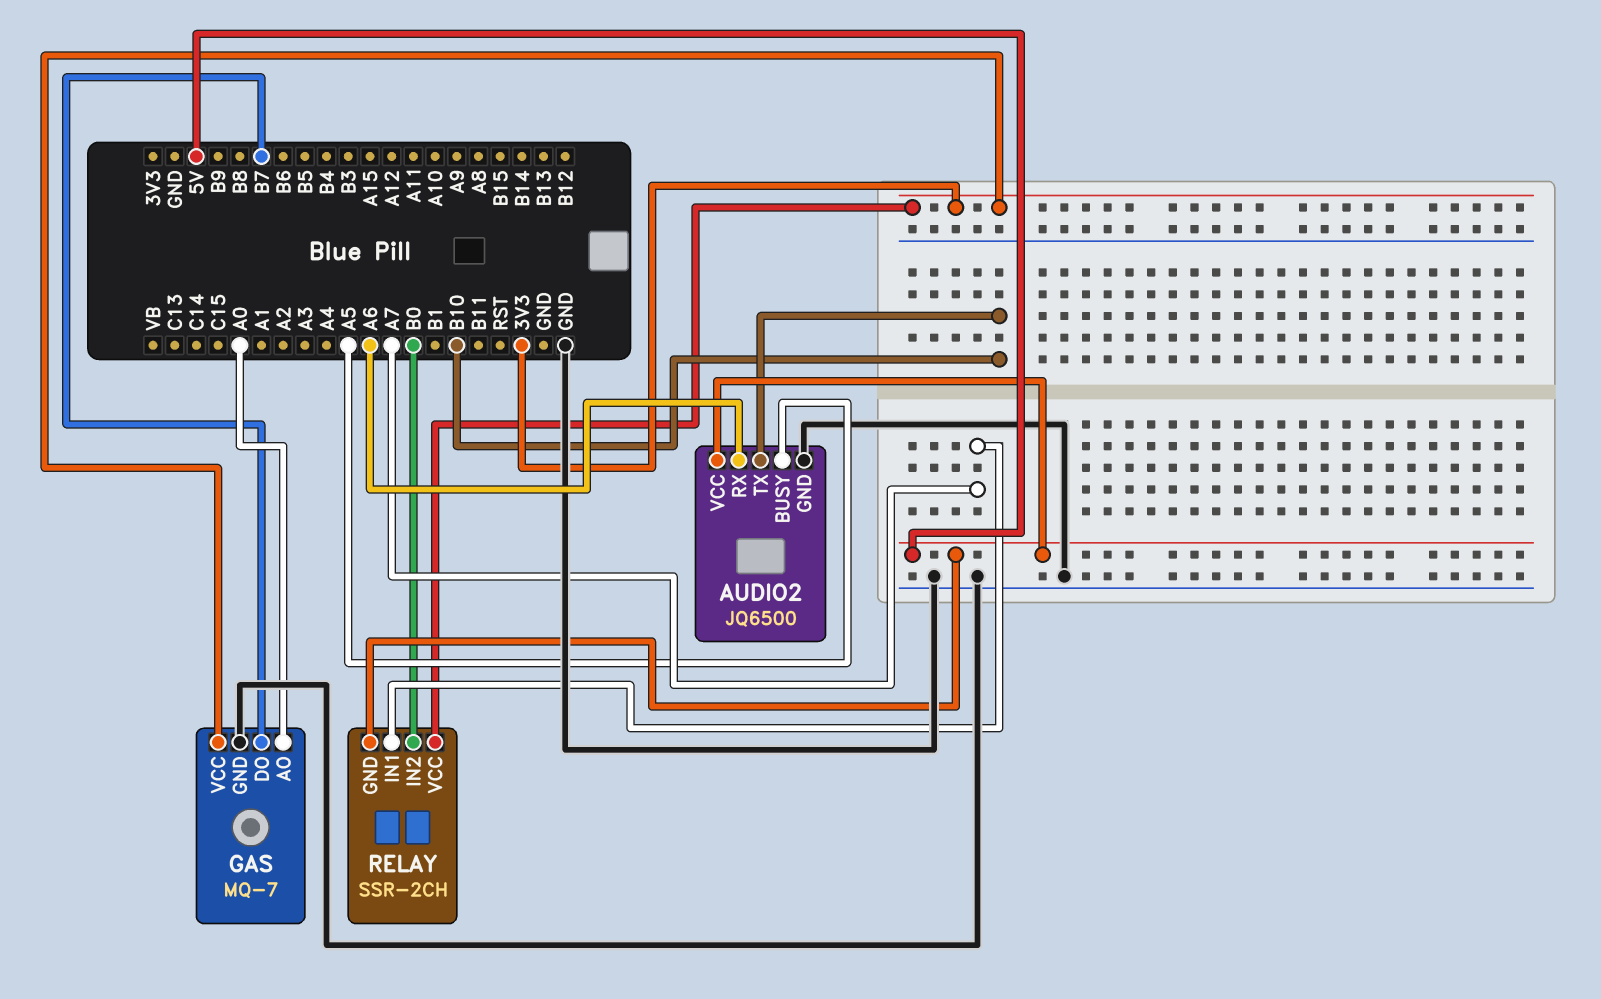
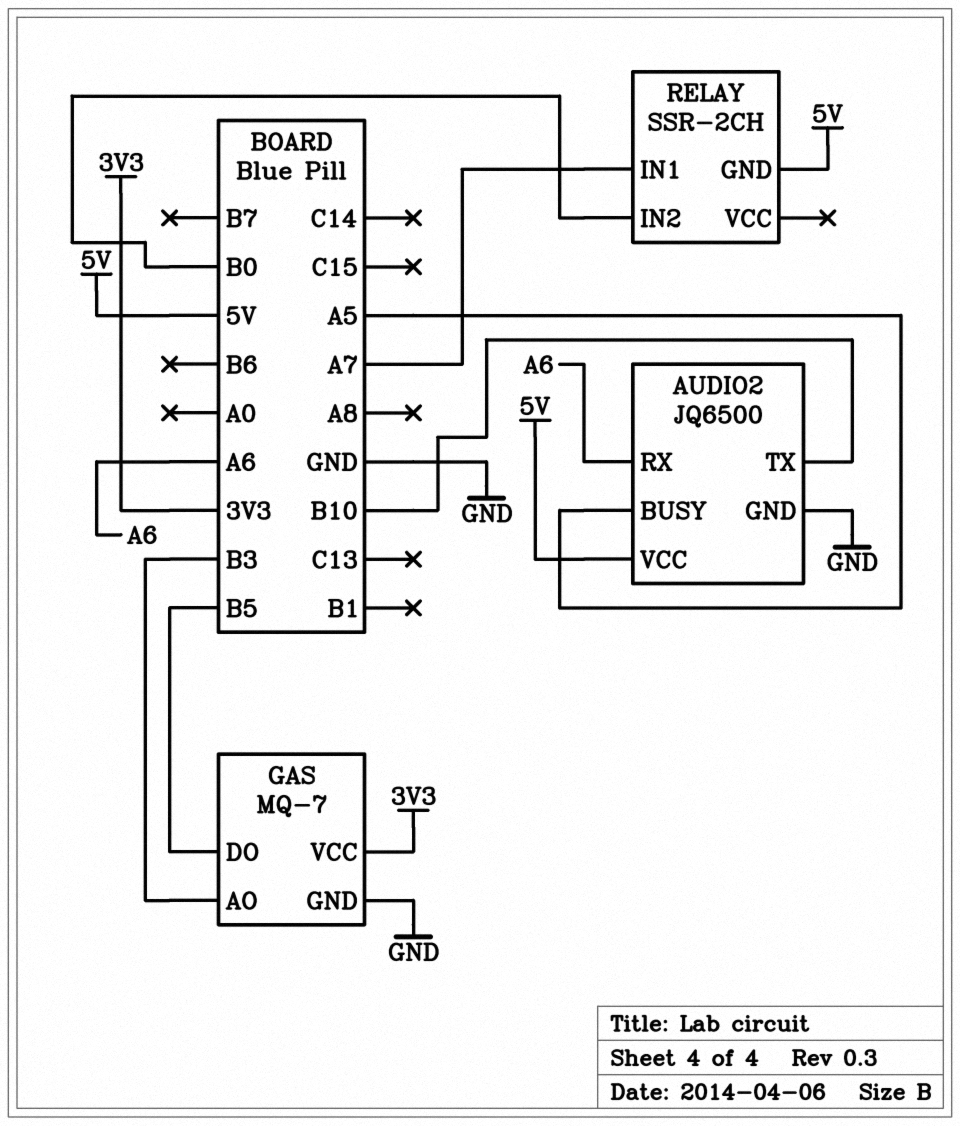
GAS pin AO: A0 -> B3
GAS pin DO: B7 -> B5
RELAY pin VCC: 3V3 -> none

